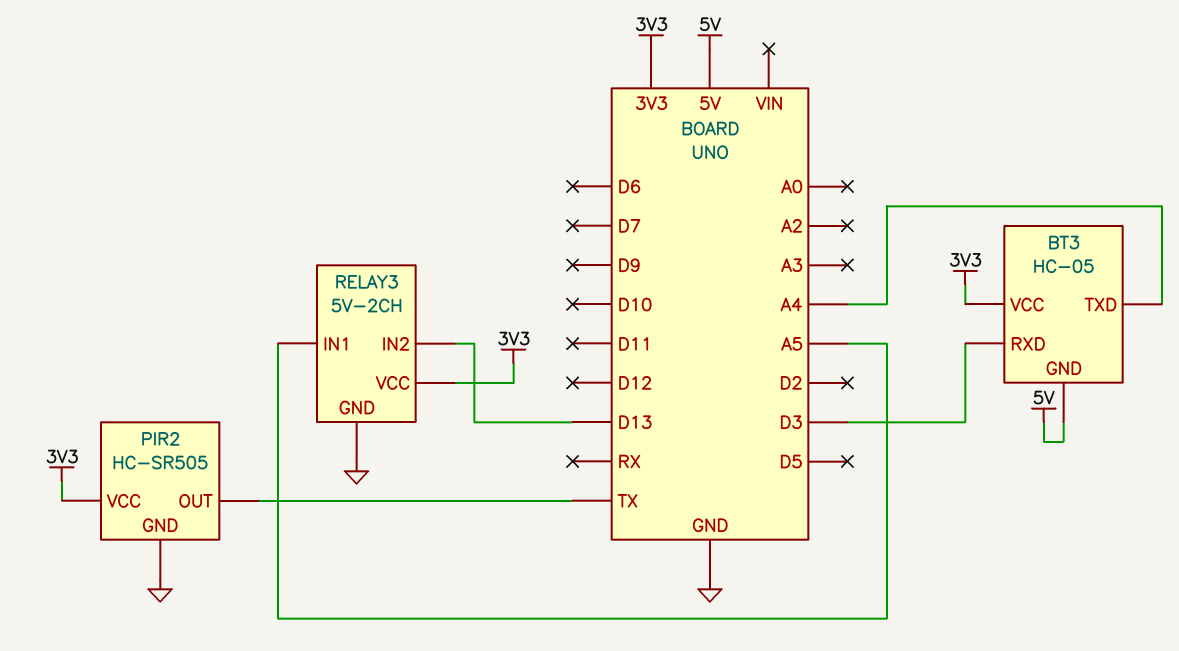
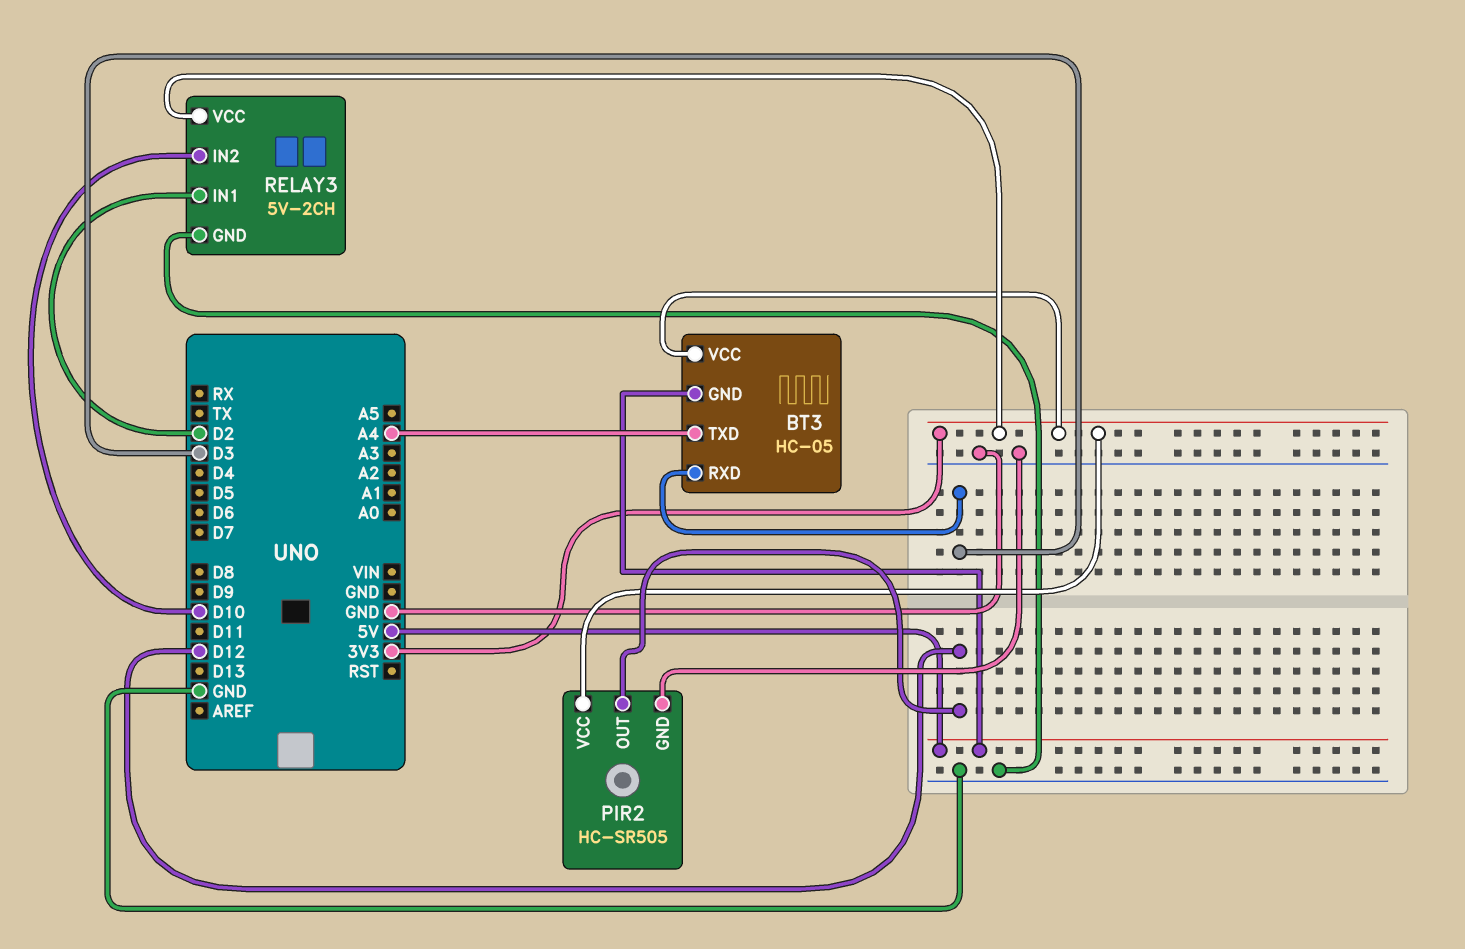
PIR2 pin OUT: TX -> D12
RELAY3 pin IN1: A5 -> D2
RELAY3 pin IN2: D13 -> D10

